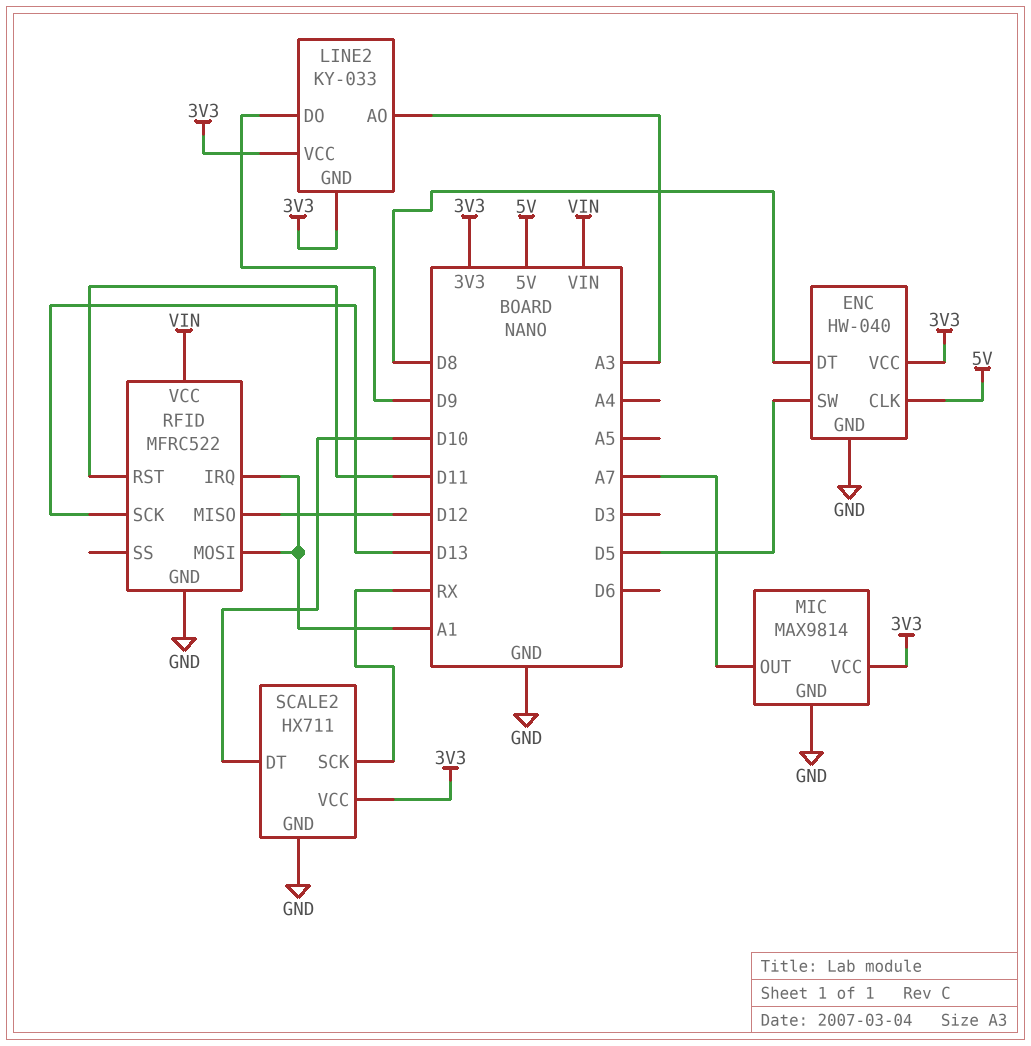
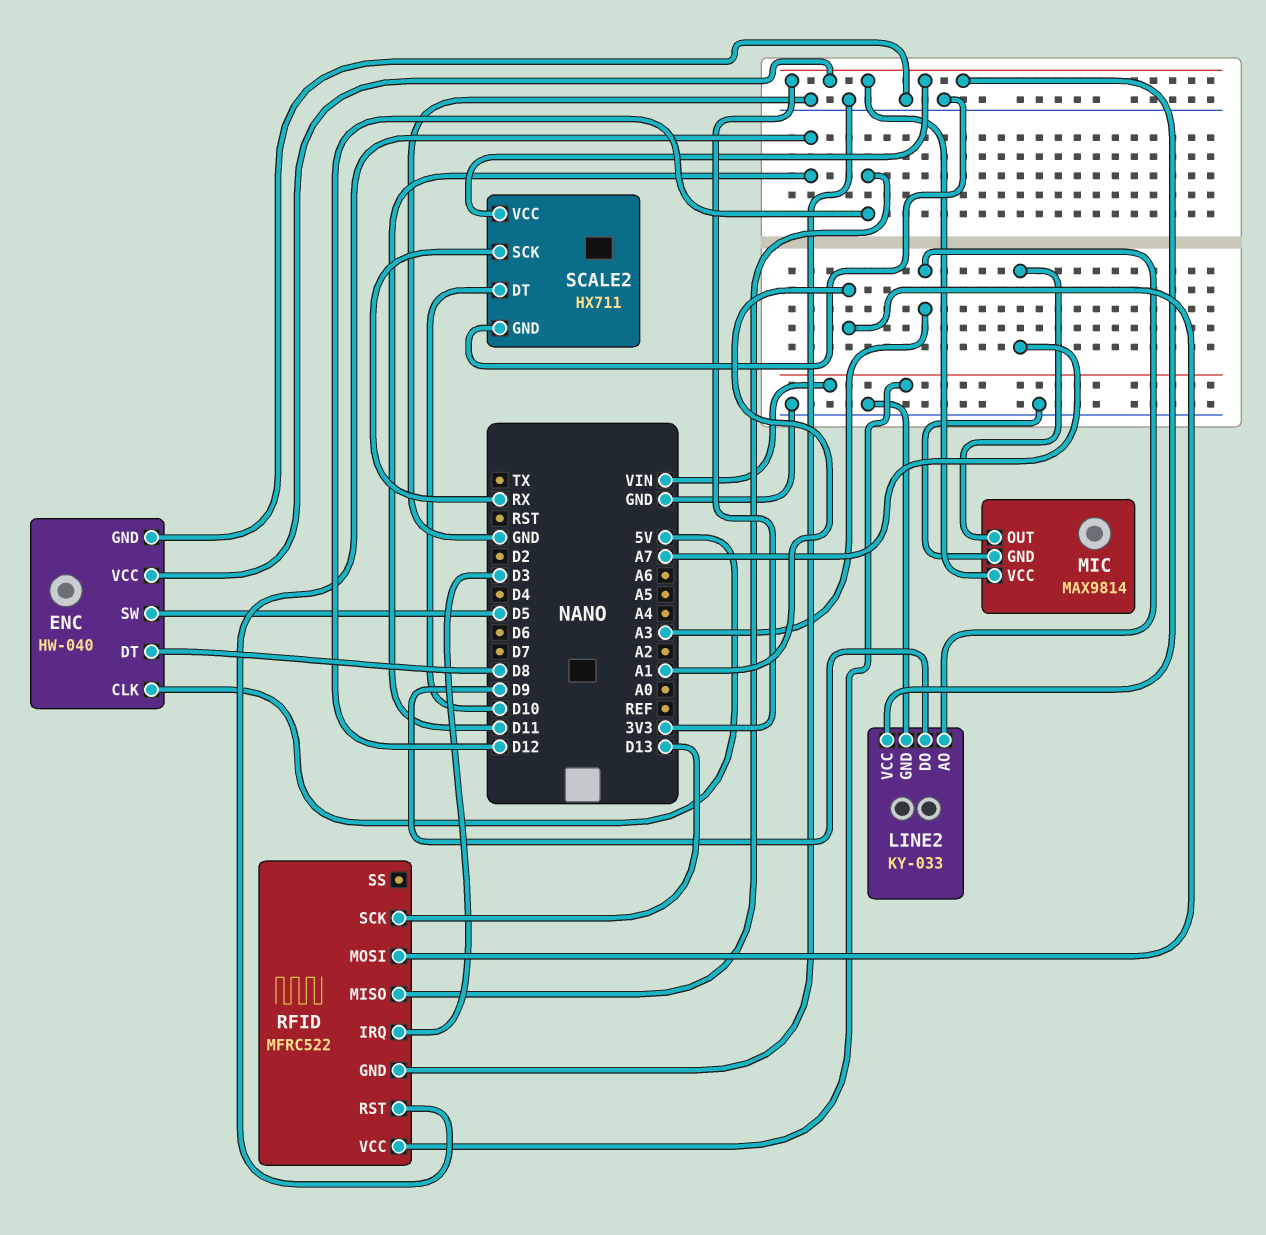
LINE2 pin GND: 3V3 -> GND
RFID pin IRQ: A1 -> D3

